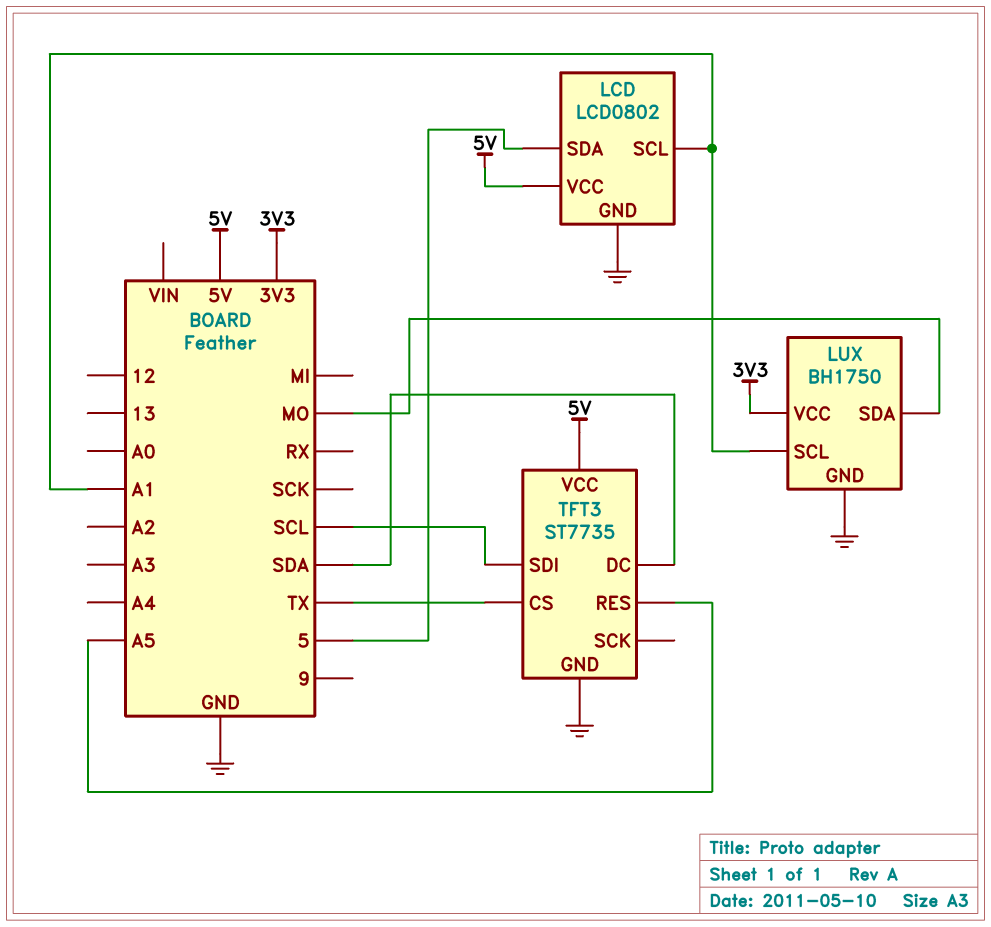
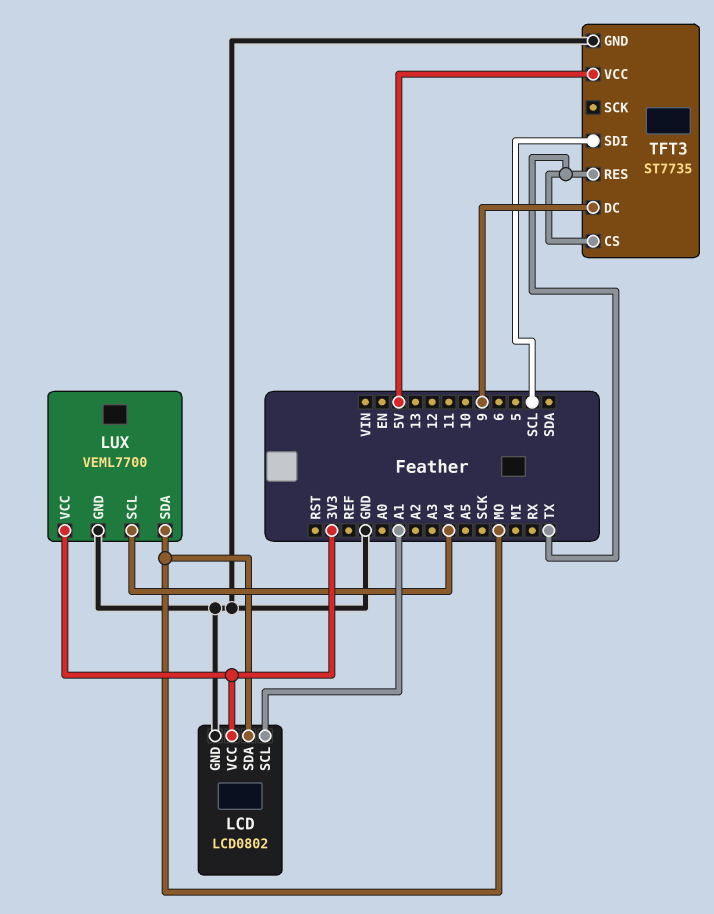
LCD pin SDA: 5 -> MO
LCD pin VCC: 5V -> 3V3
LUX: BH1750 -> VEML7700
LUX pin SCL: A1 -> A4
TFT3 pin DC: SDA -> 9
TFT3 pin RES: A5 -> TX

